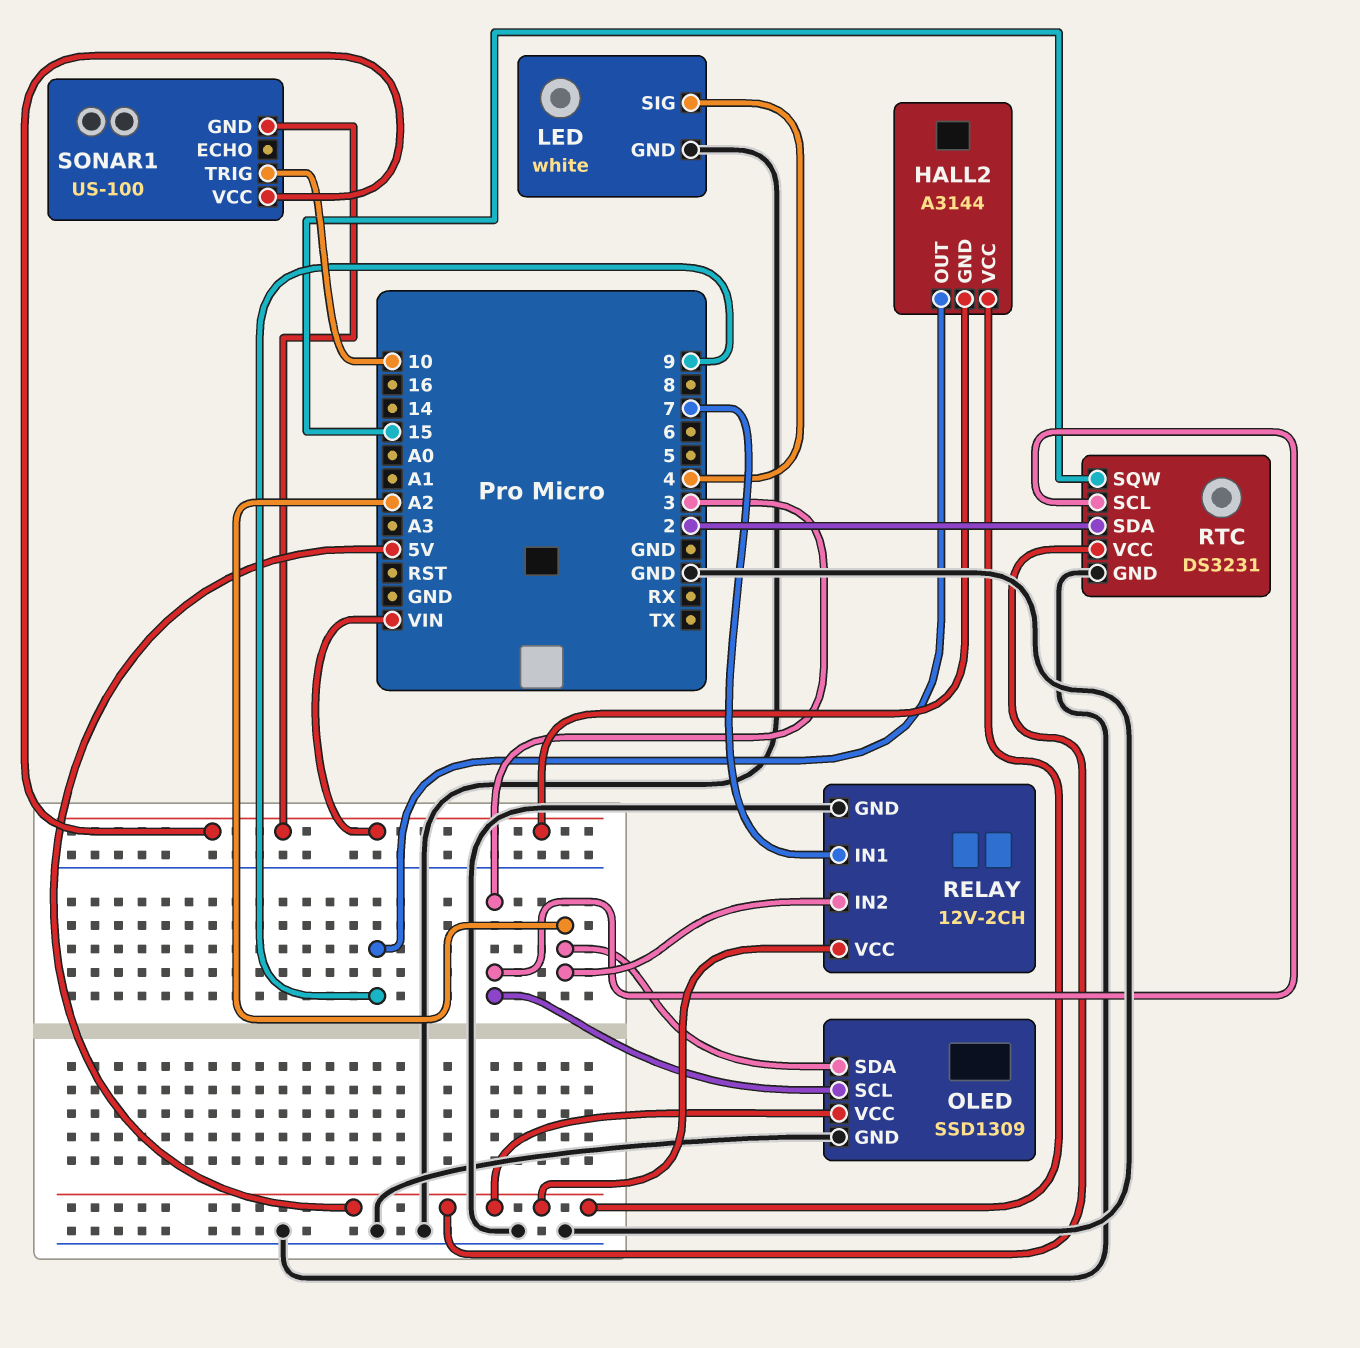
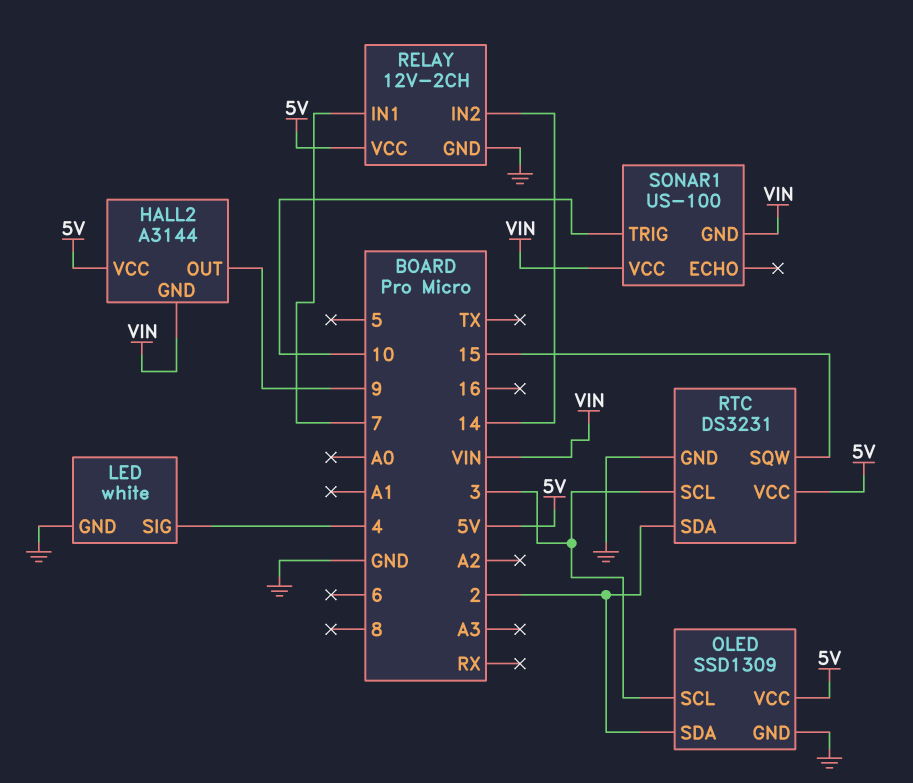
OLED pin SDA: A2 -> 2
RELAY pin IN2: A2 -> 14

